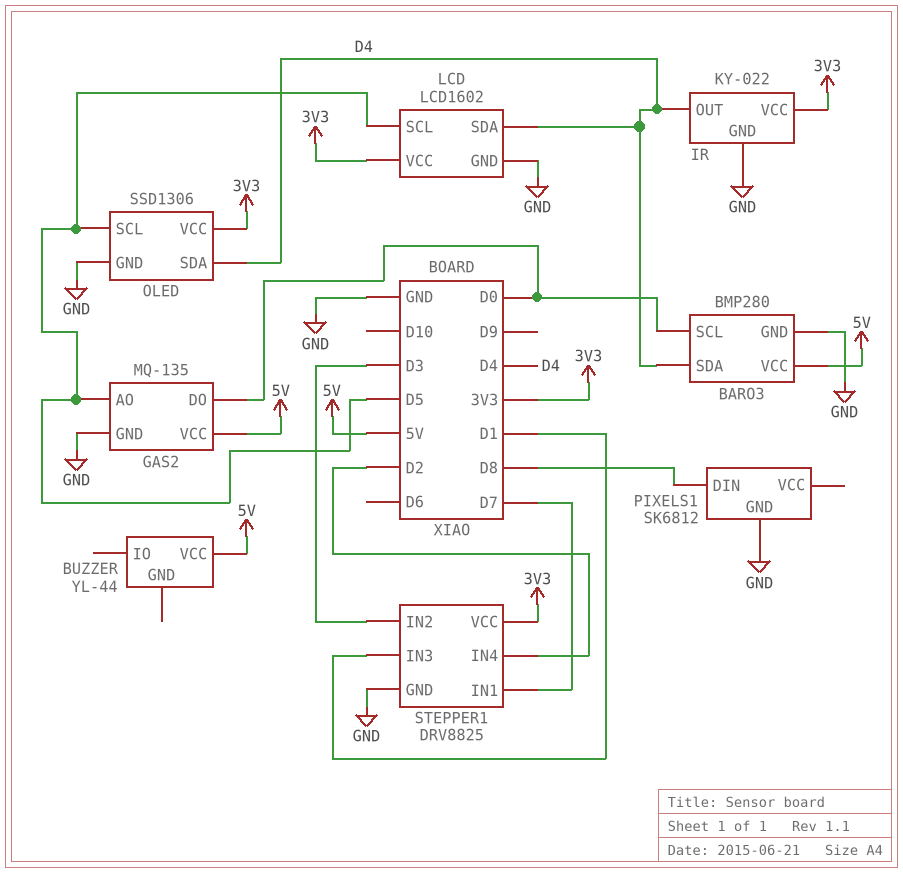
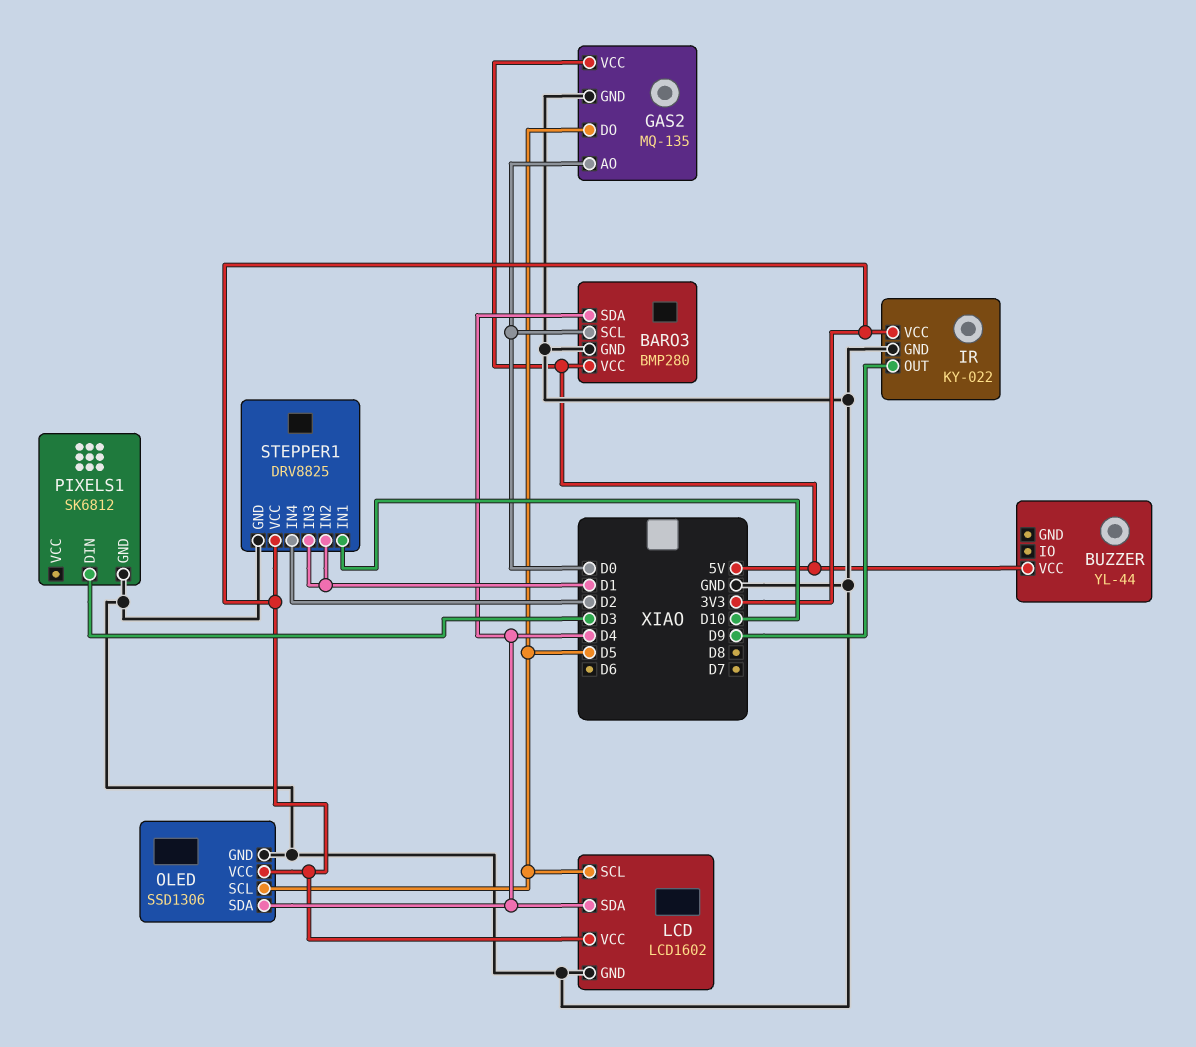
GAS2 pin AO: D5 -> D0
GAS2 pin DO: D0 -> D5
IR pin OUT: D4 -> D9
PIXELS1 pin DIN: D8 -> D3
STEPPER1 pin IN1: D7 -> D10
STEPPER1 pin IN2: D3 -> D1

